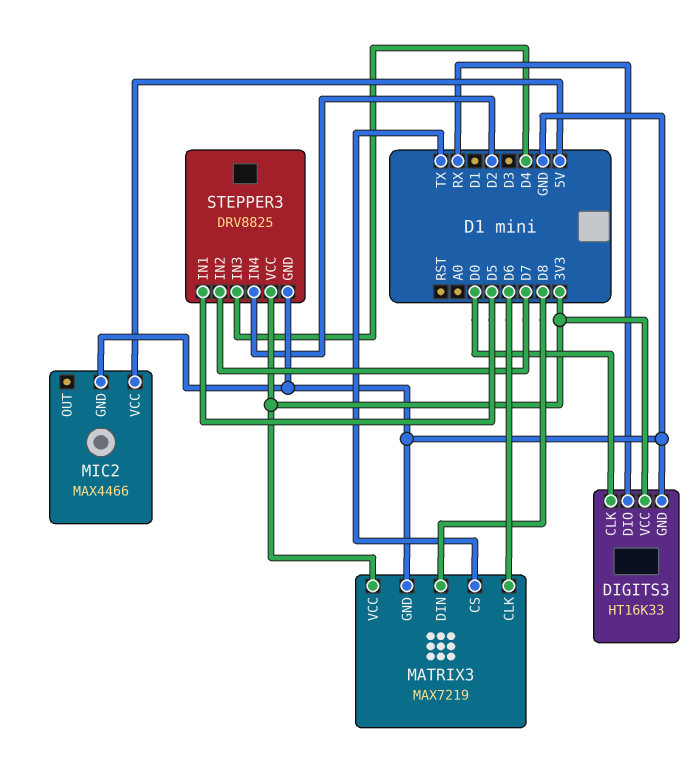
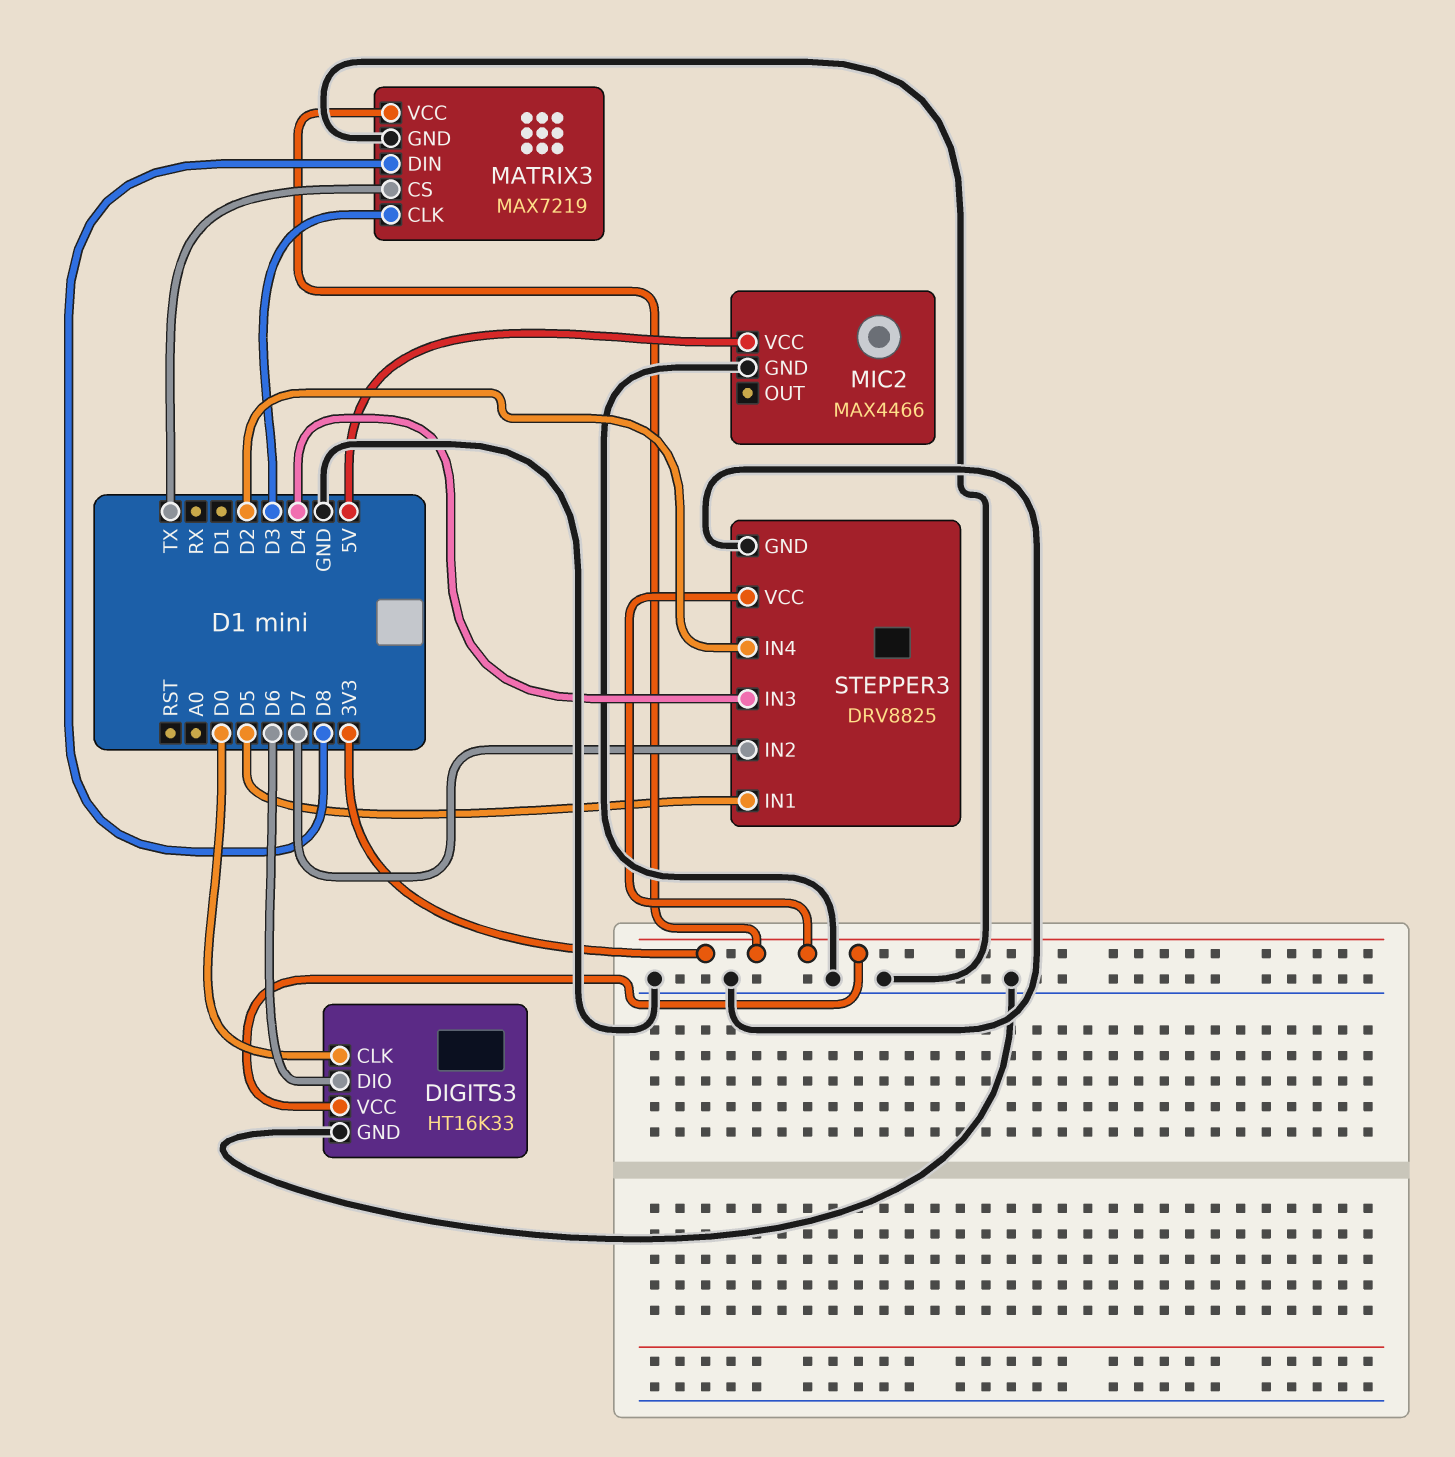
DIGITS3 pin DIO: RX -> D6
MATRIX3 pin CLK: D6 -> D3

